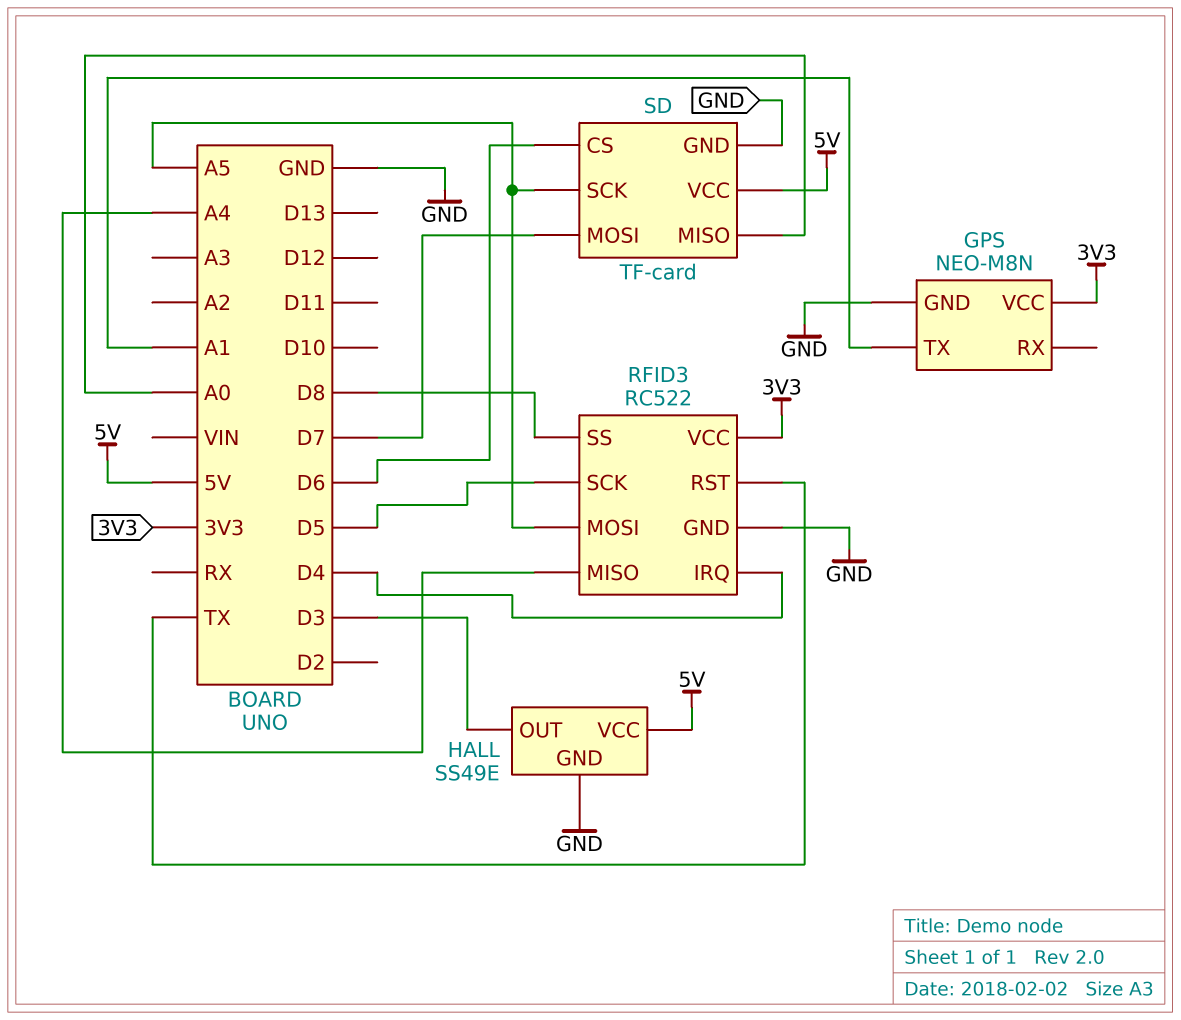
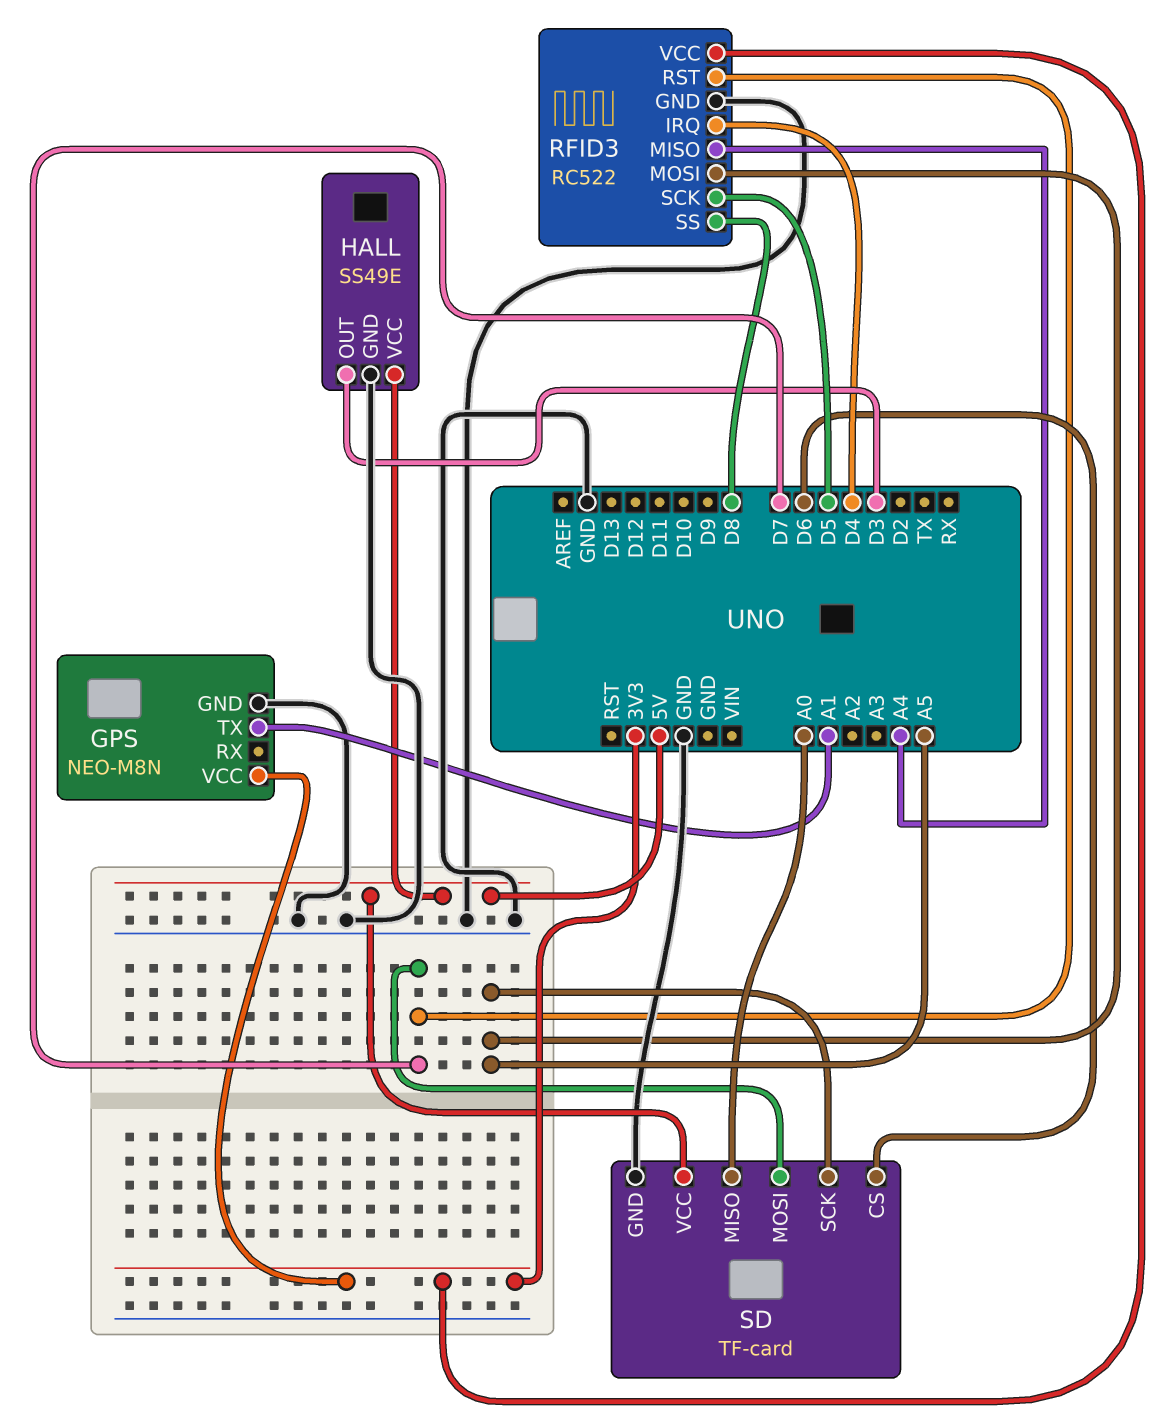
RFID3 pin RST: TX -> D7

